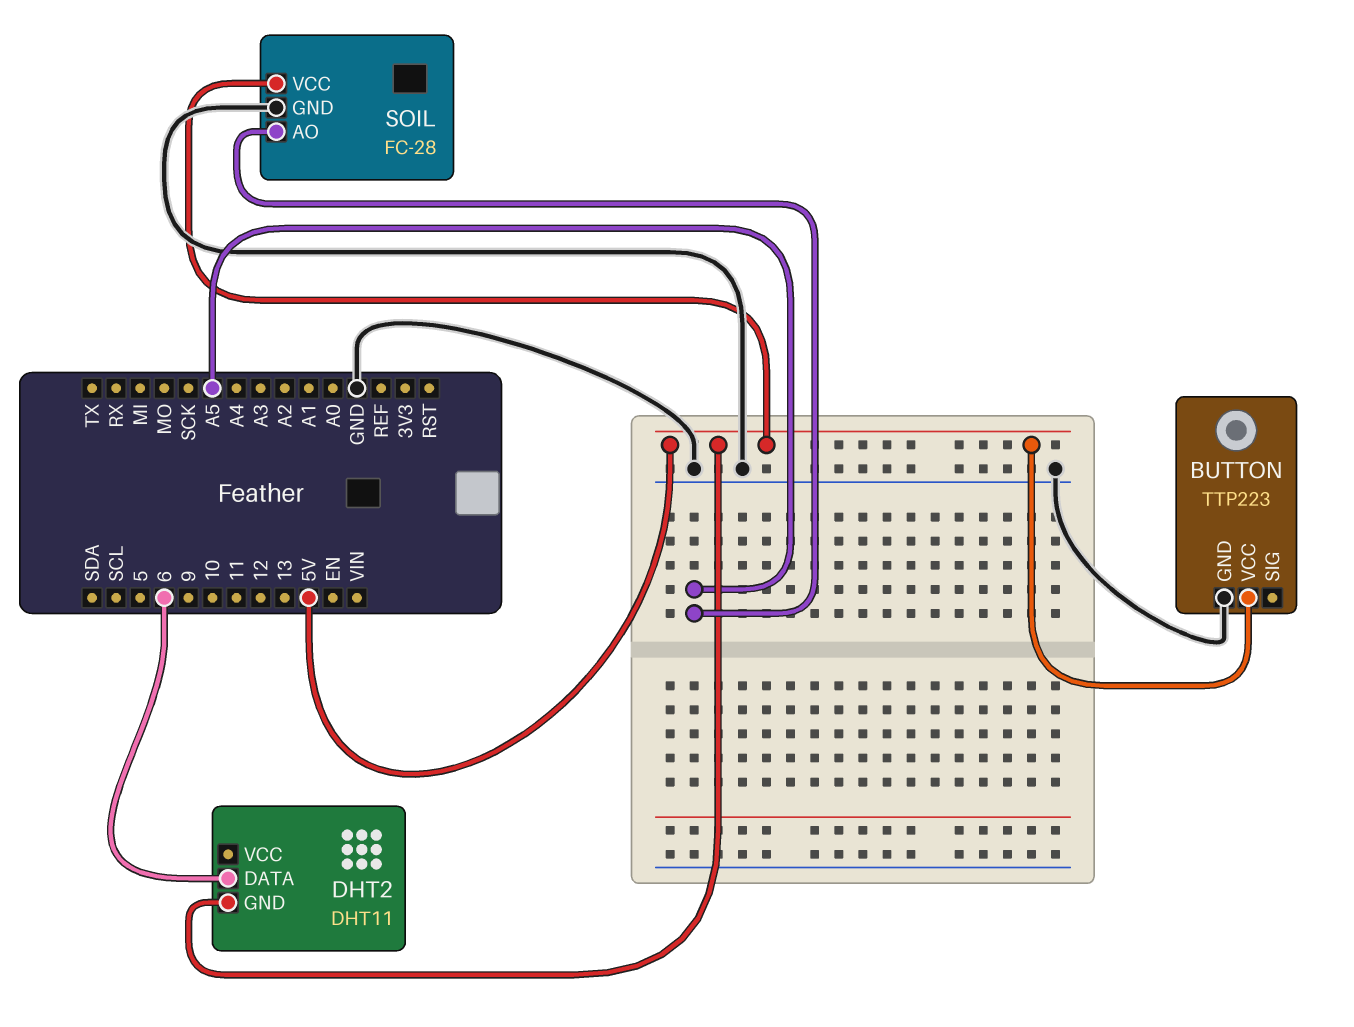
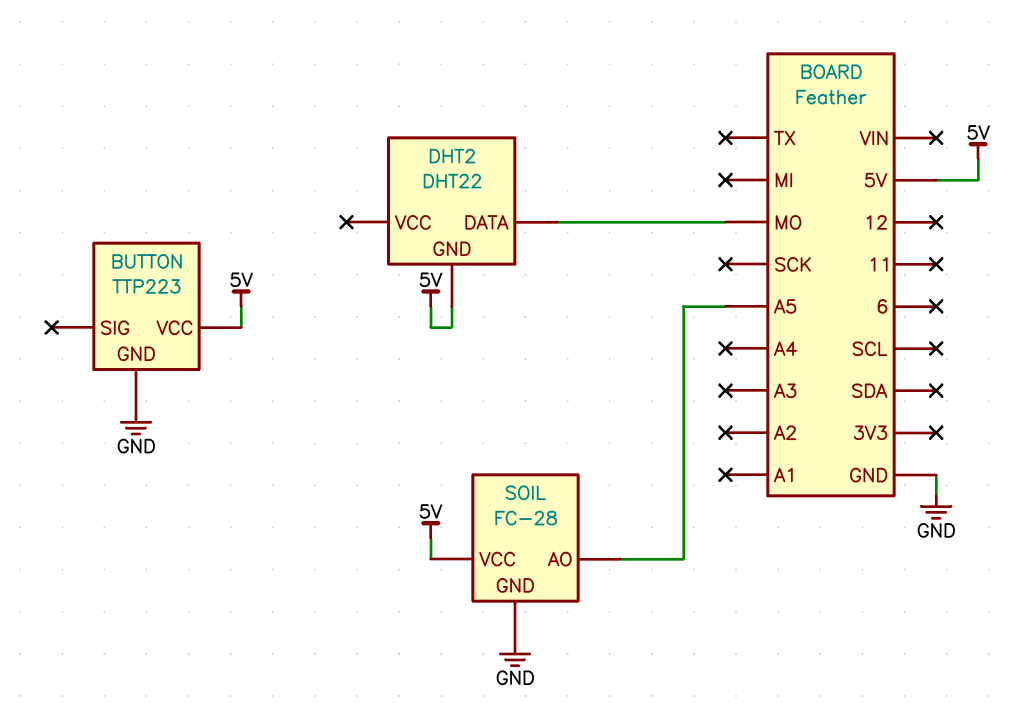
DHT2: DHT11 -> DHT22
DHT2 pin DATA: 6 -> MO

